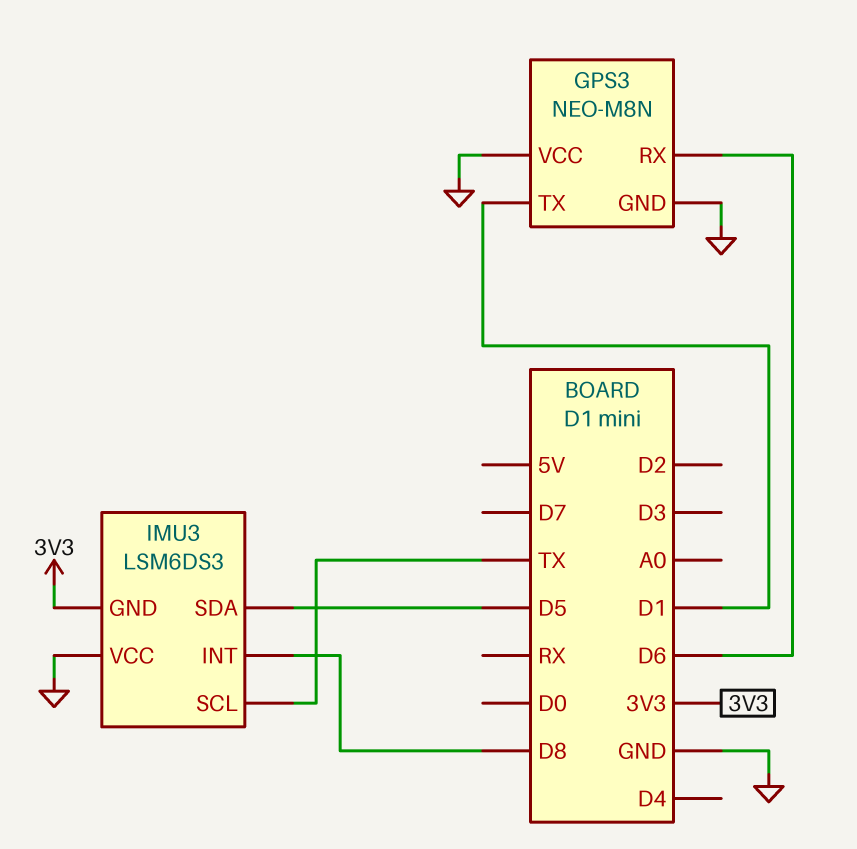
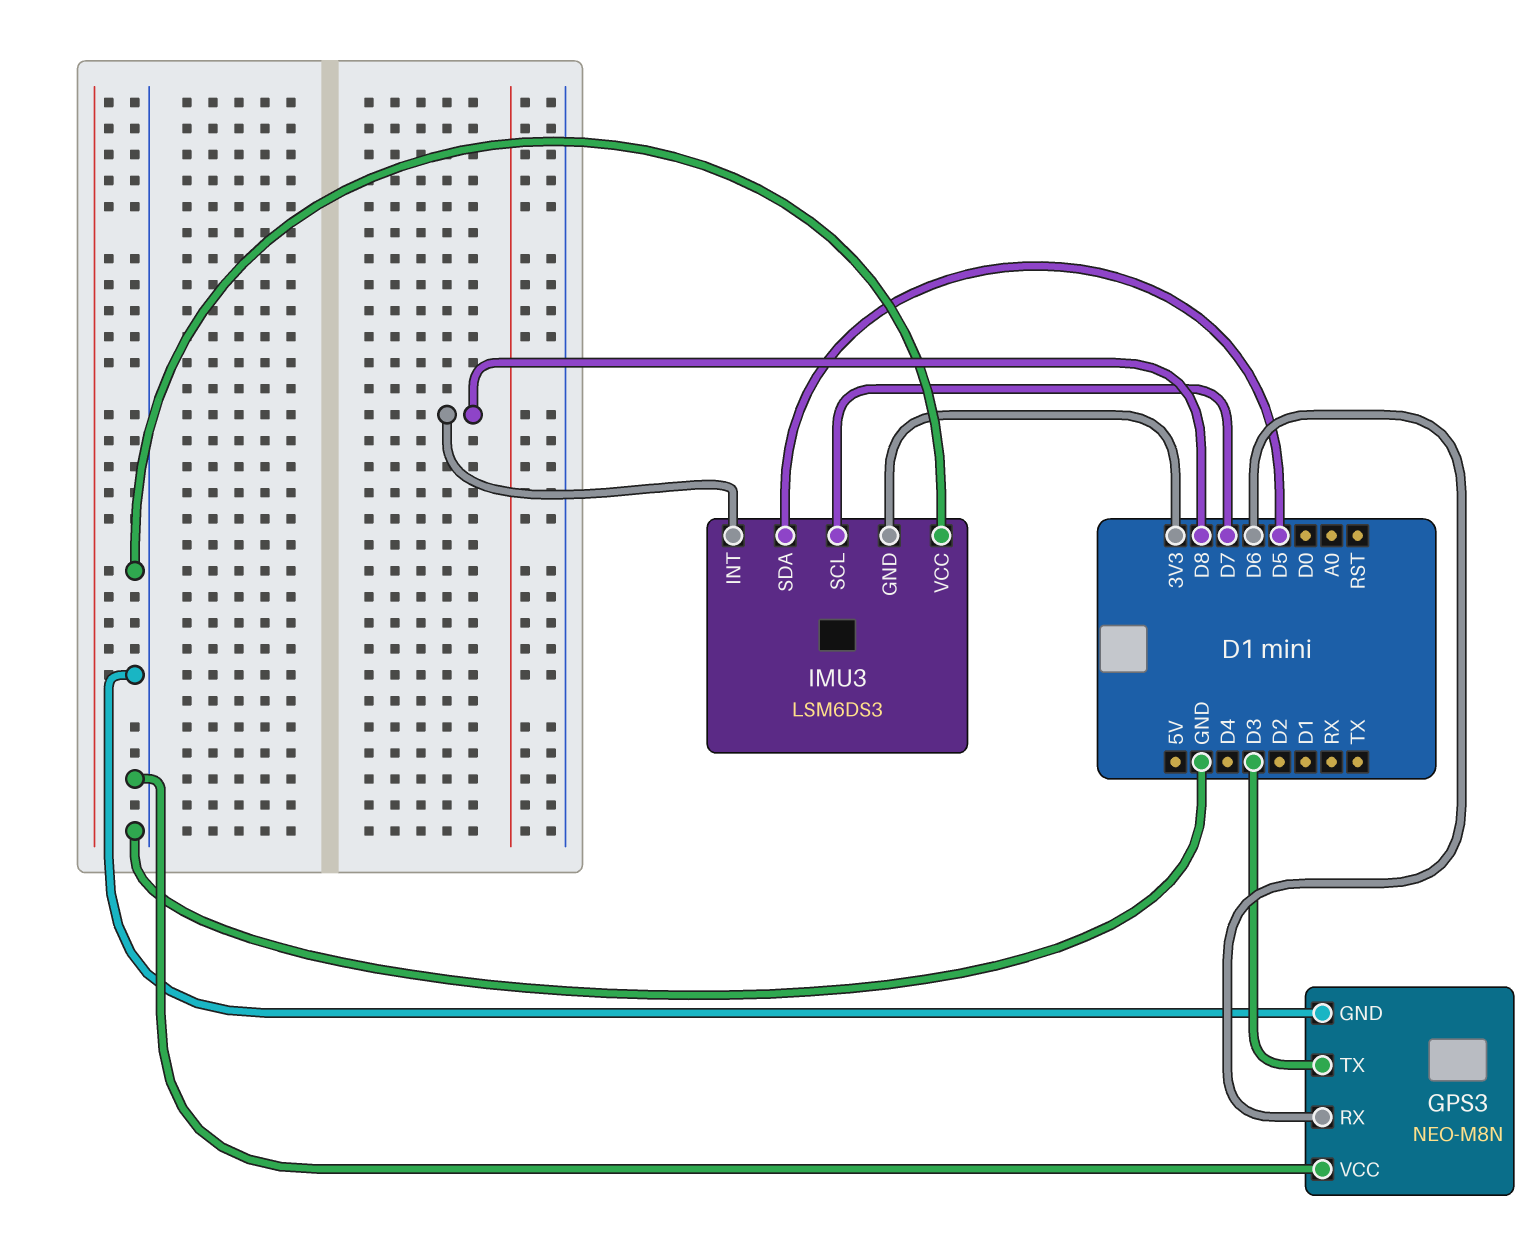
GPS3 pin TX: D1 -> D3
IMU3 pin SCL: TX -> D7

